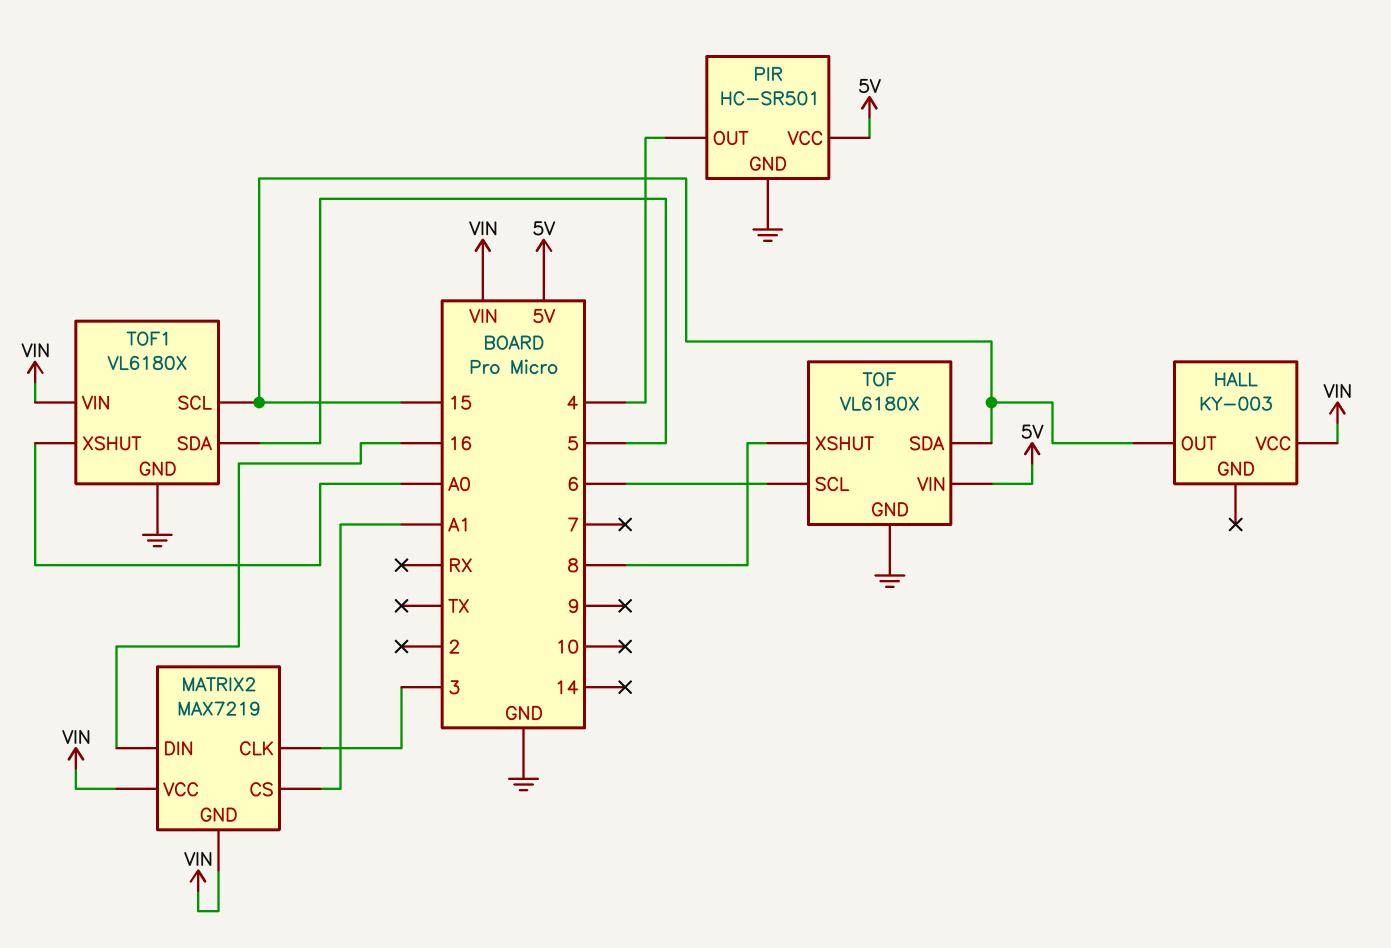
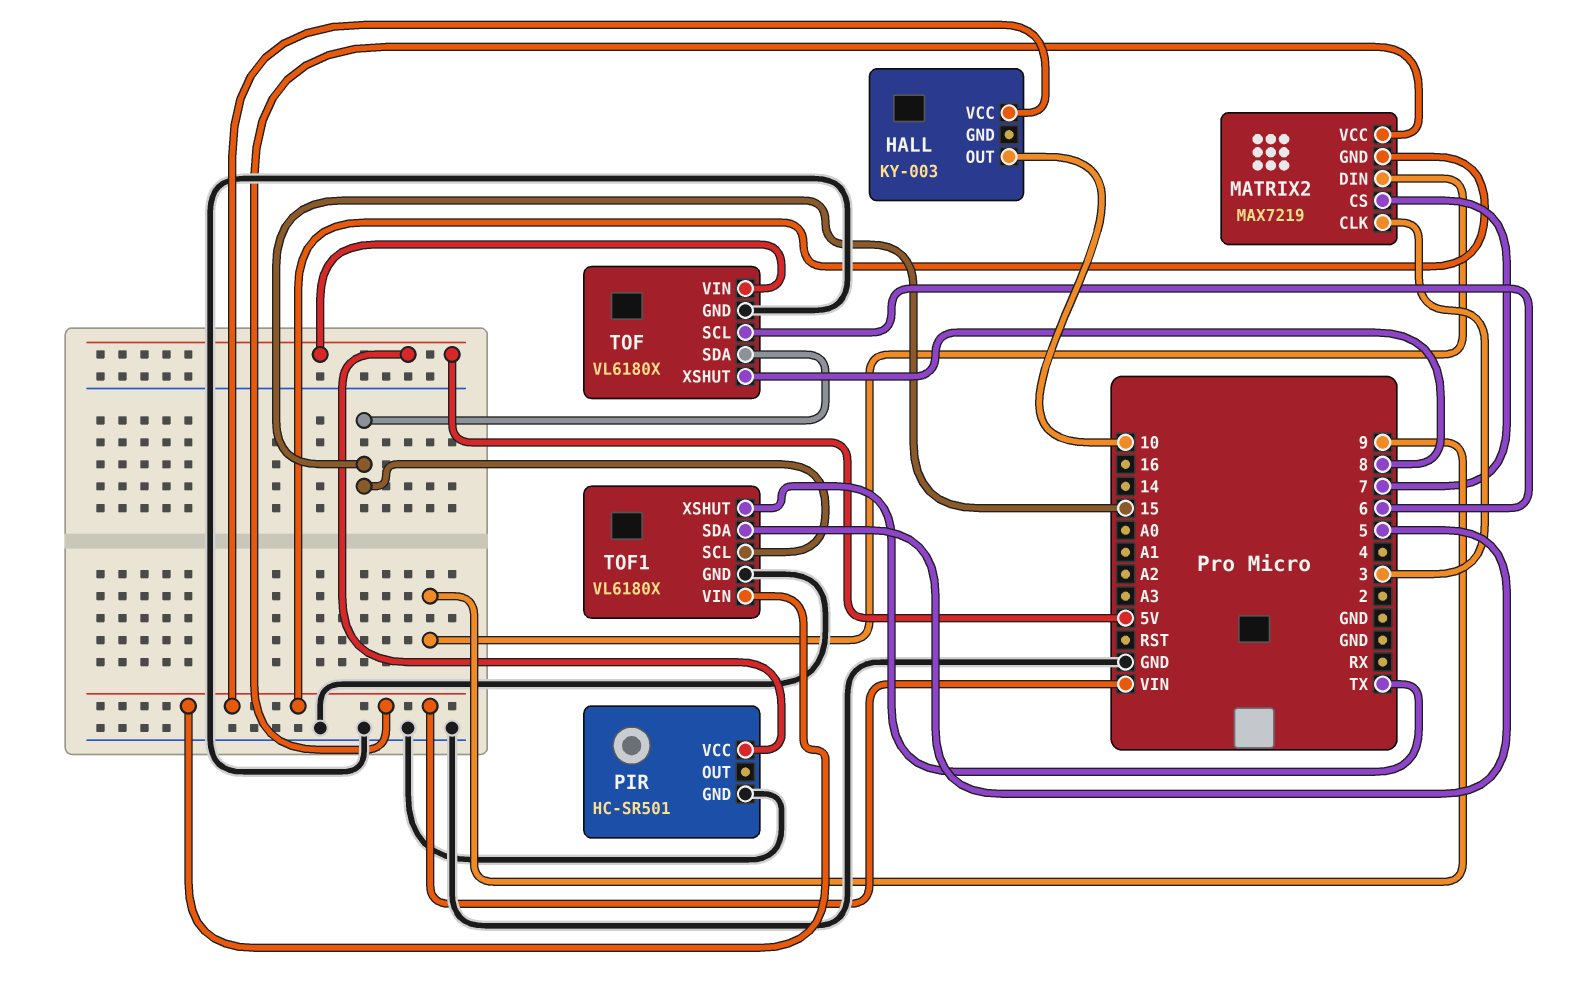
HALL pin OUT: 15 -> 10
MATRIX2 pin CS: A1 -> 7
MATRIX2 pin DIN: 16 -> 9
PIR pin OUT: 4 -> none
TOF1 pin XSHUT: A0 -> TX

